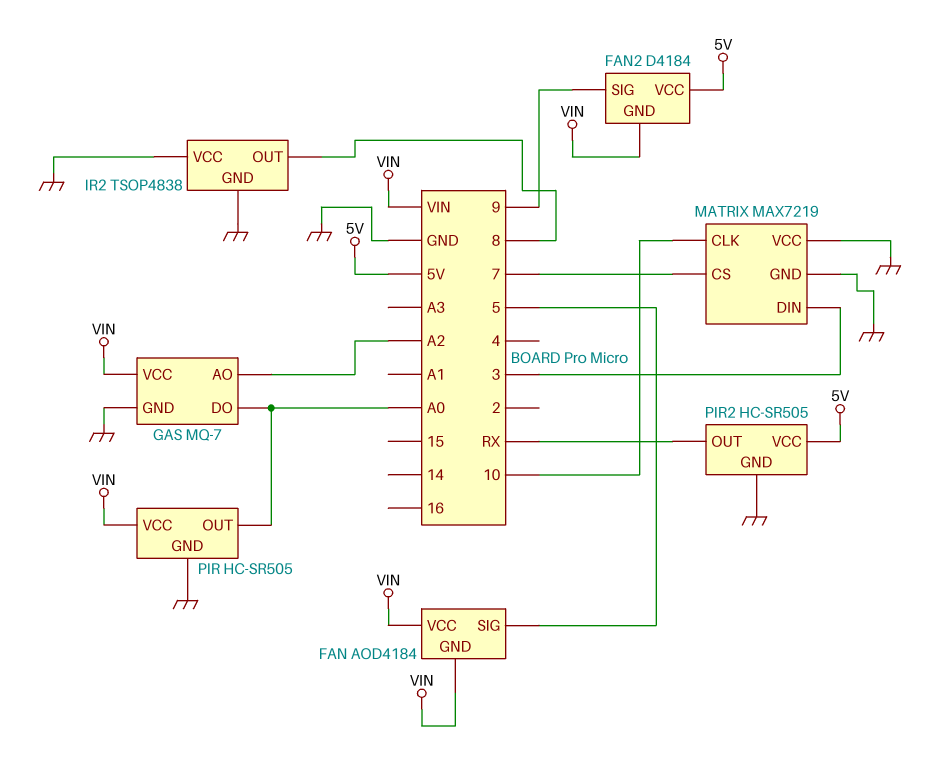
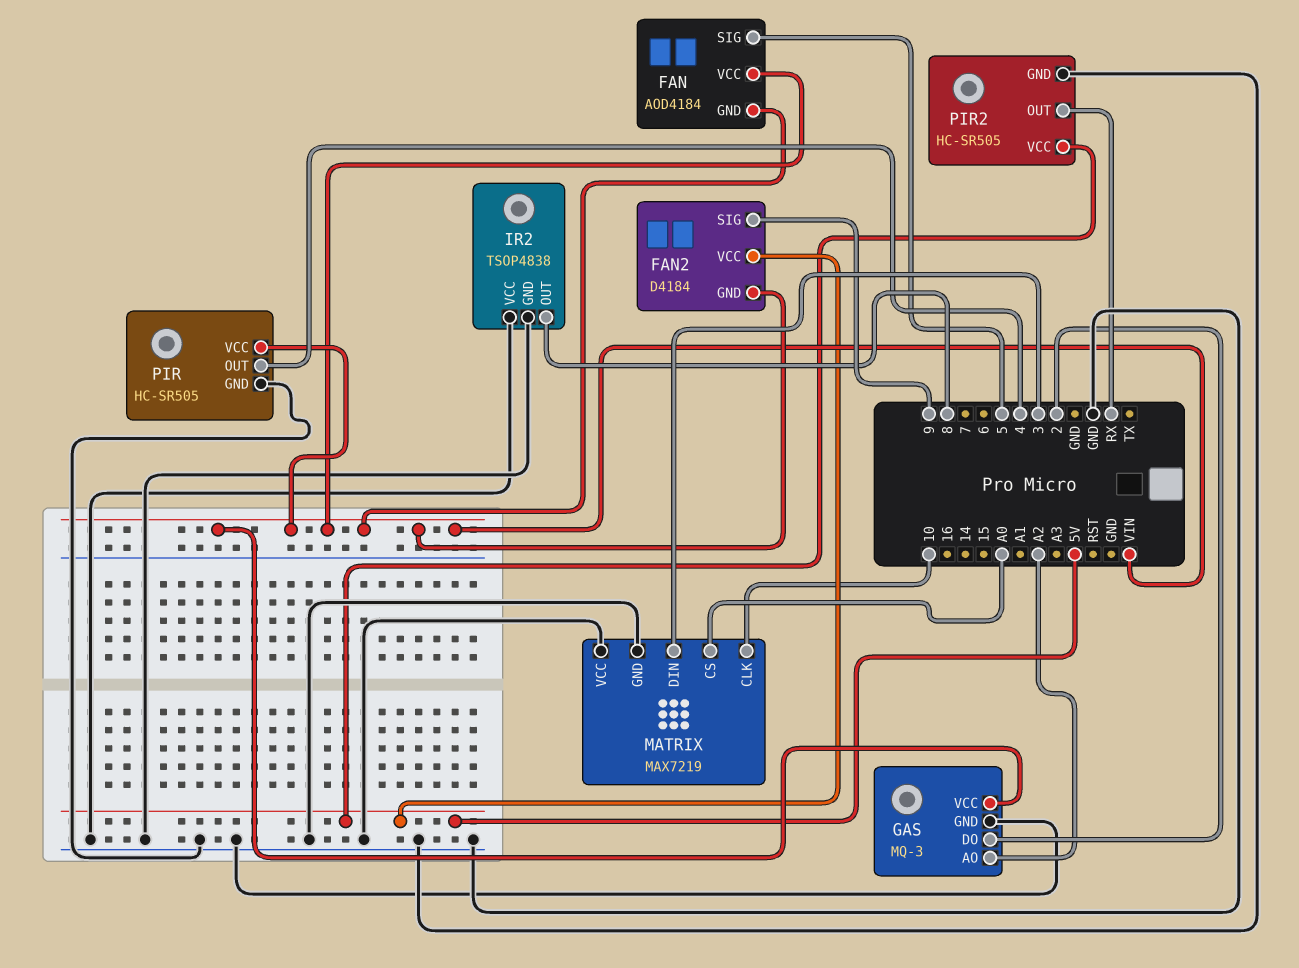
GAS: MQ-7 -> MQ-3
GAS pin DO: A0 -> 2
MATRIX pin CS: 7 -> A0
PIR pin OUT: A0 -> 4

